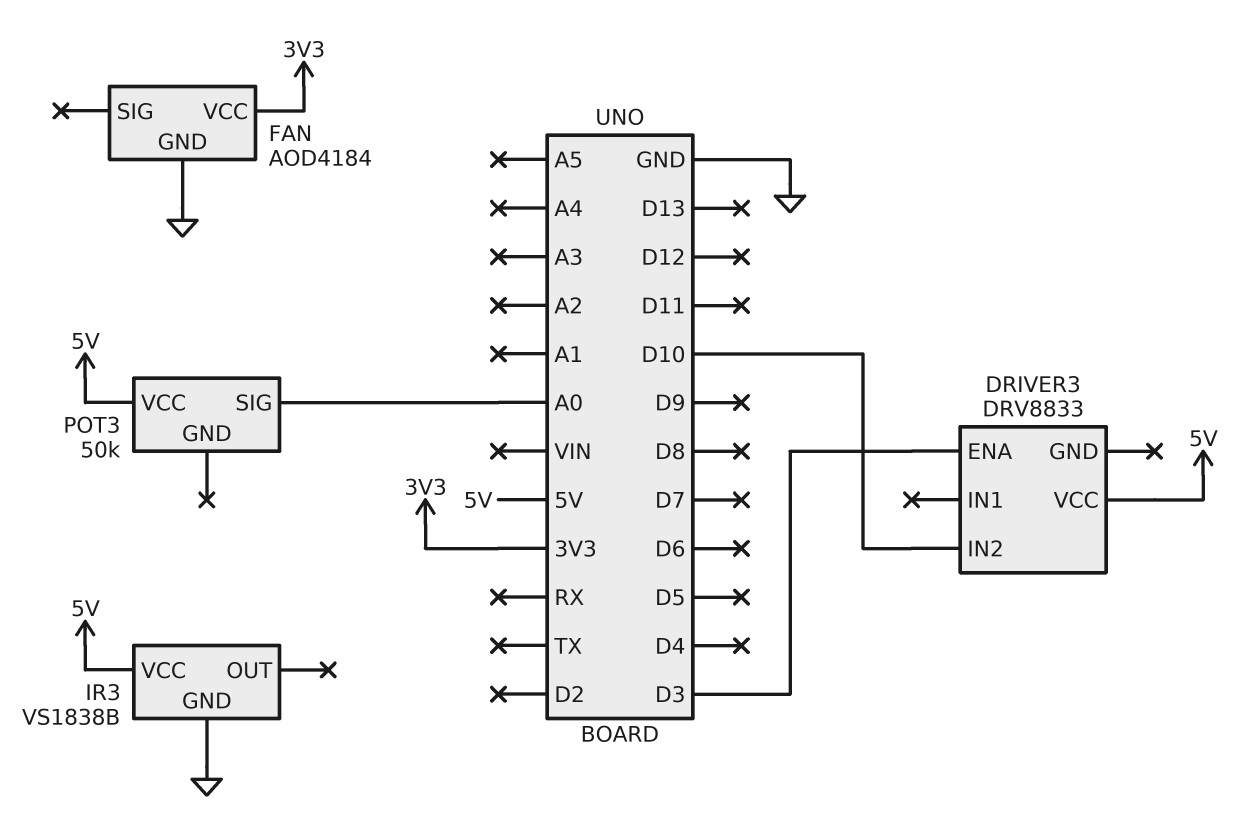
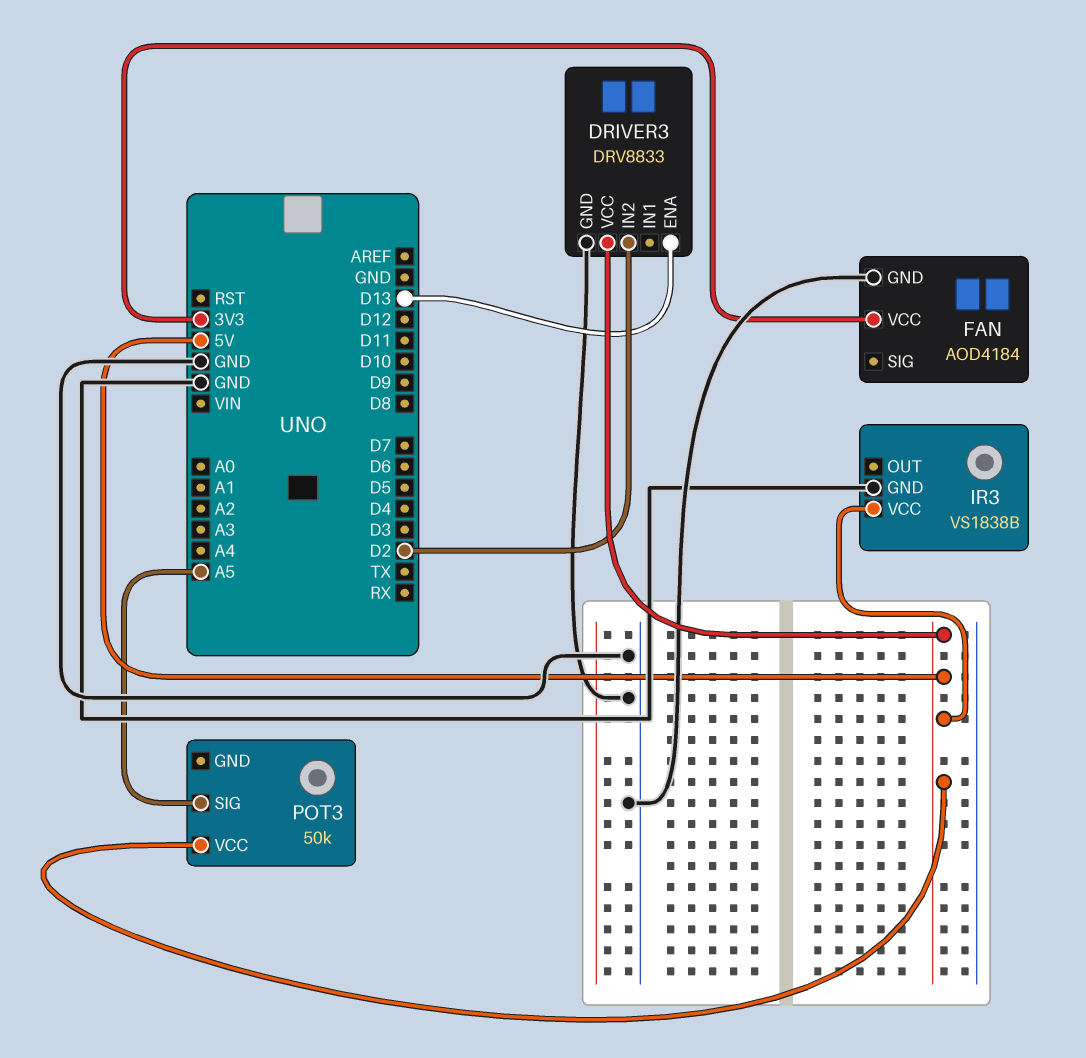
DRIVER3 pin ENA: D3 -> D13
DRIVER3 pin GND: none -> GND
DRIVER3 pin IN2: D10 -> D2
POT3 pin SIG: A0 -> A5

